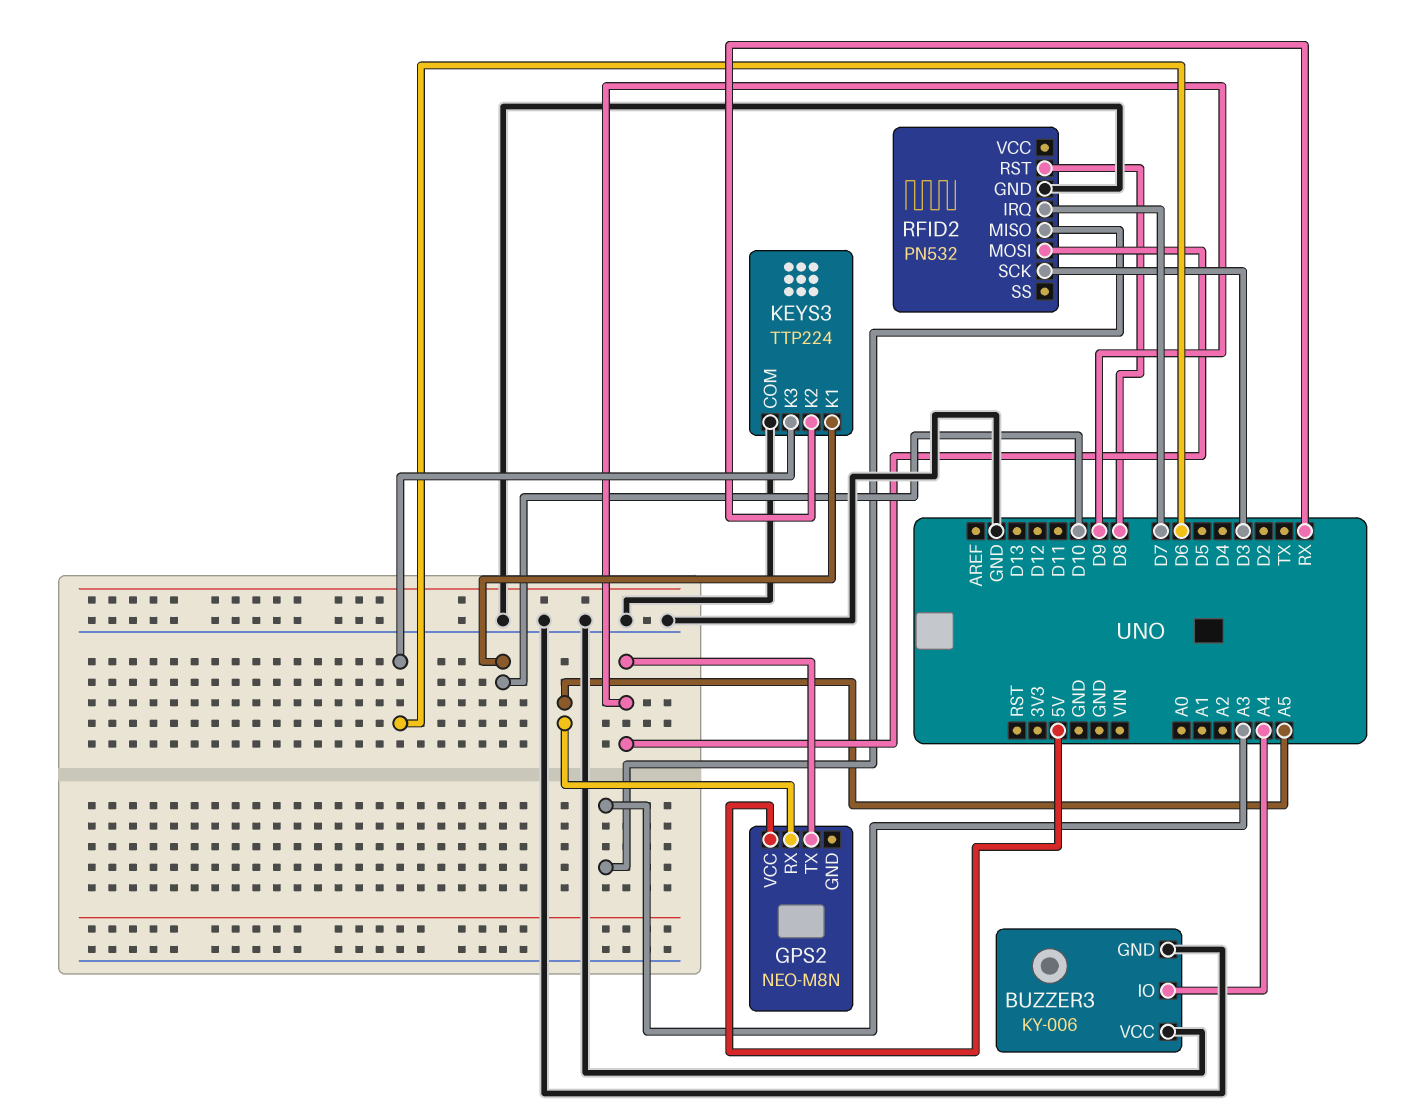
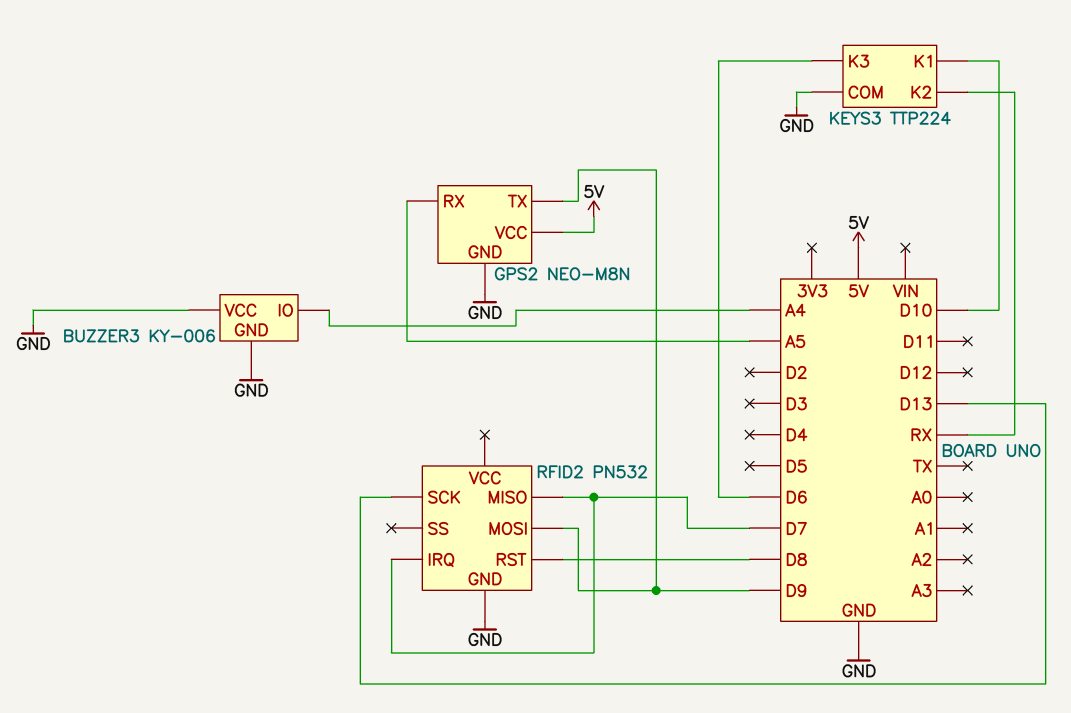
GPS2 pin GND: none -> GND
RFID2 pin MISO: A3 -> D7
RFID2 pin SCK: D3 -> D13

